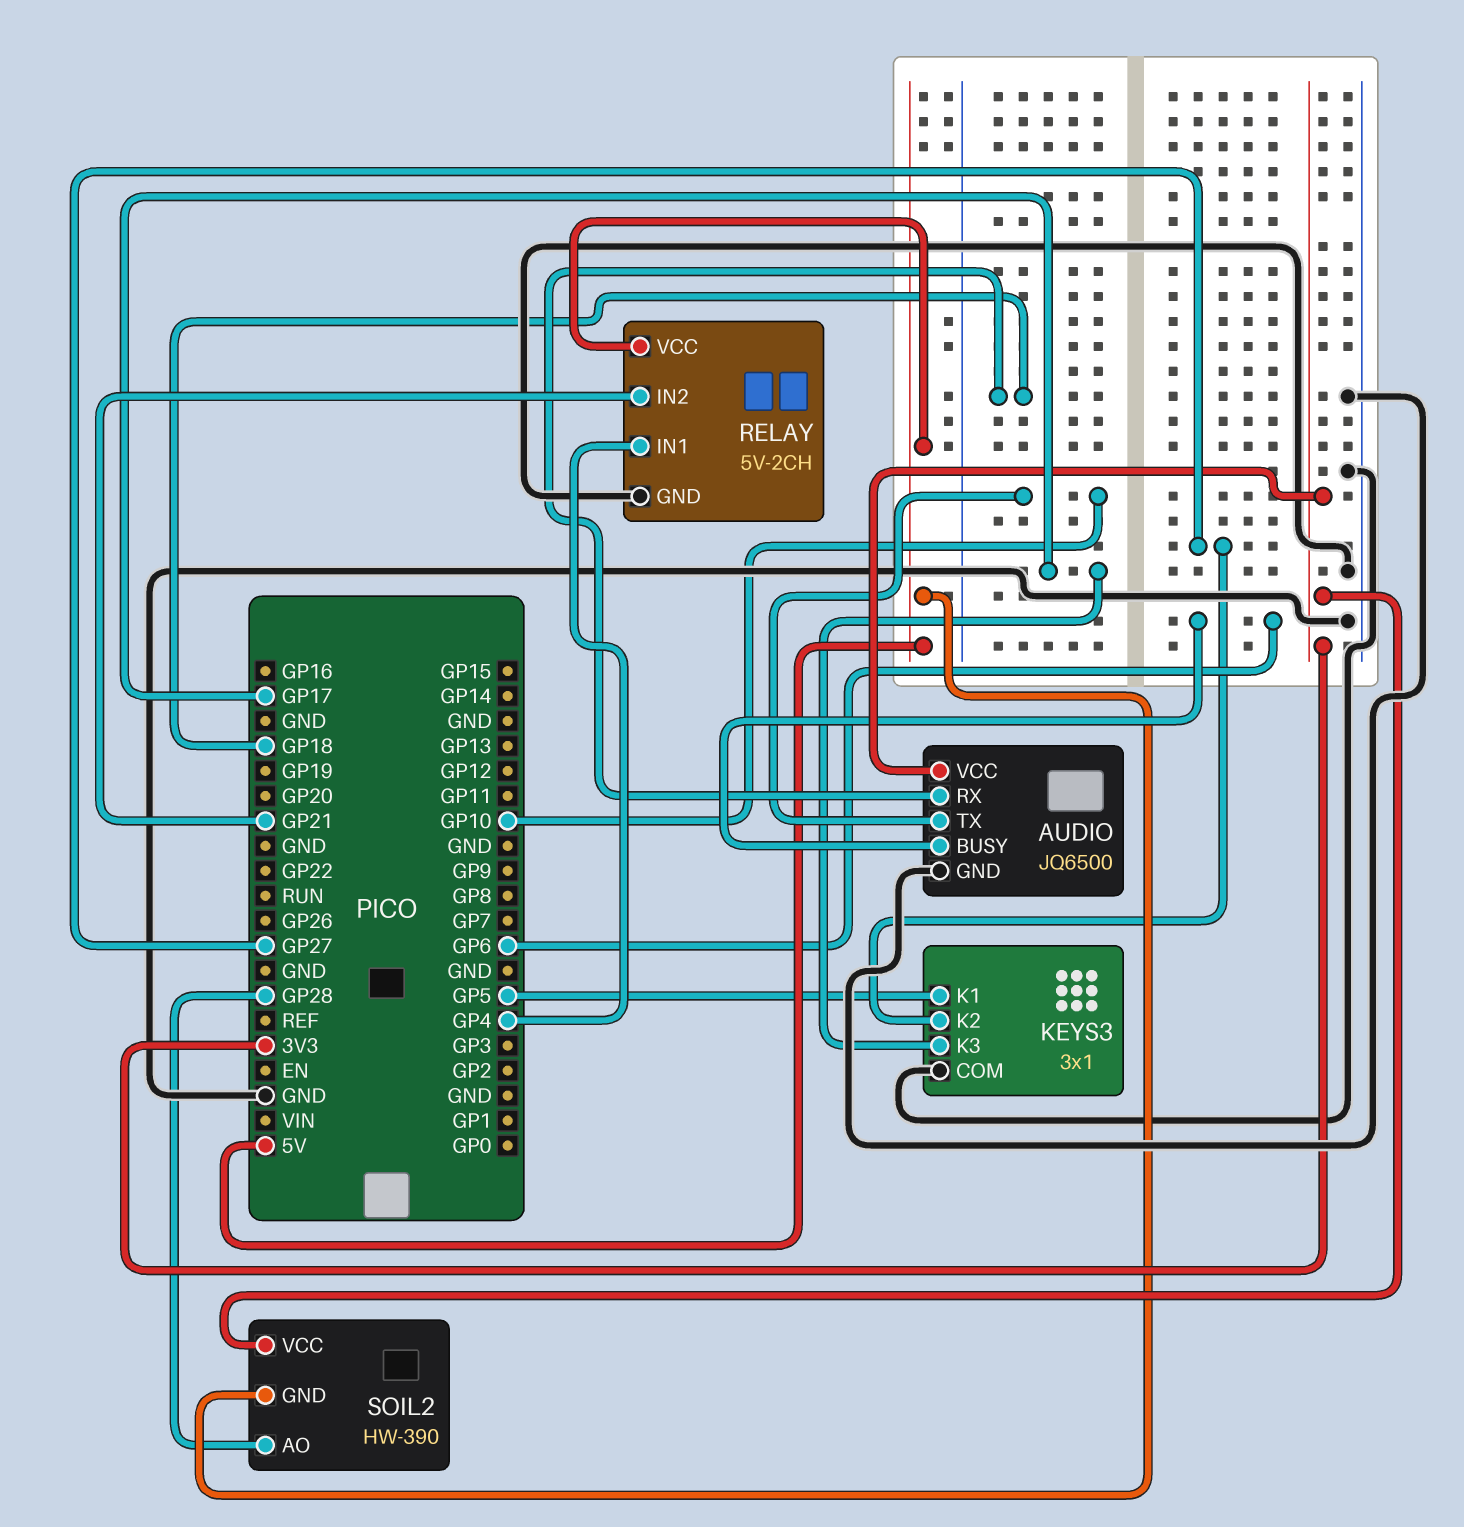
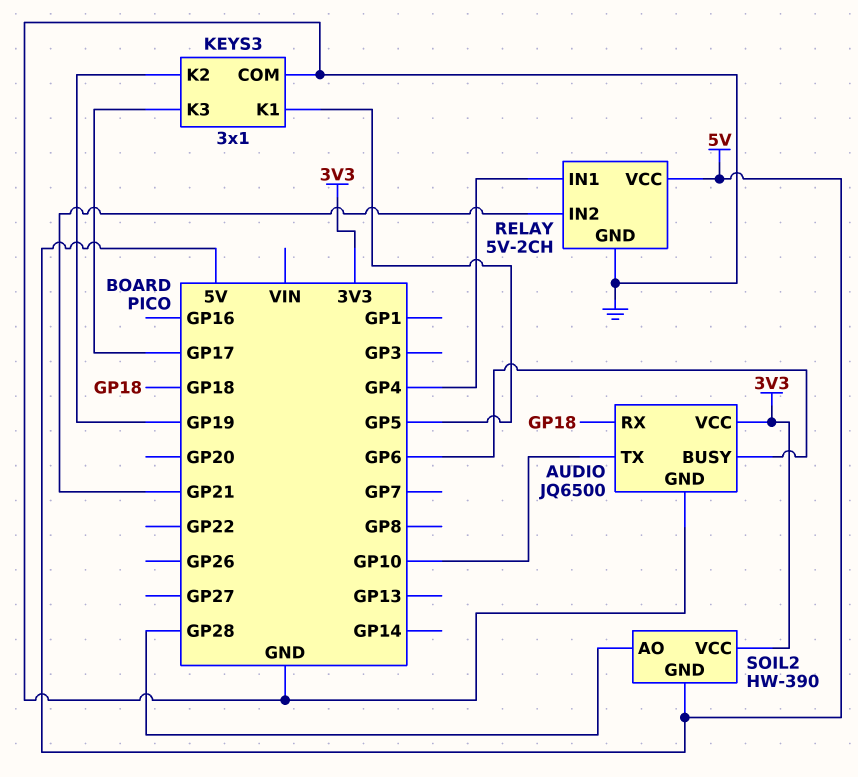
KEYS3 pin K2: GP27 -> GP19

